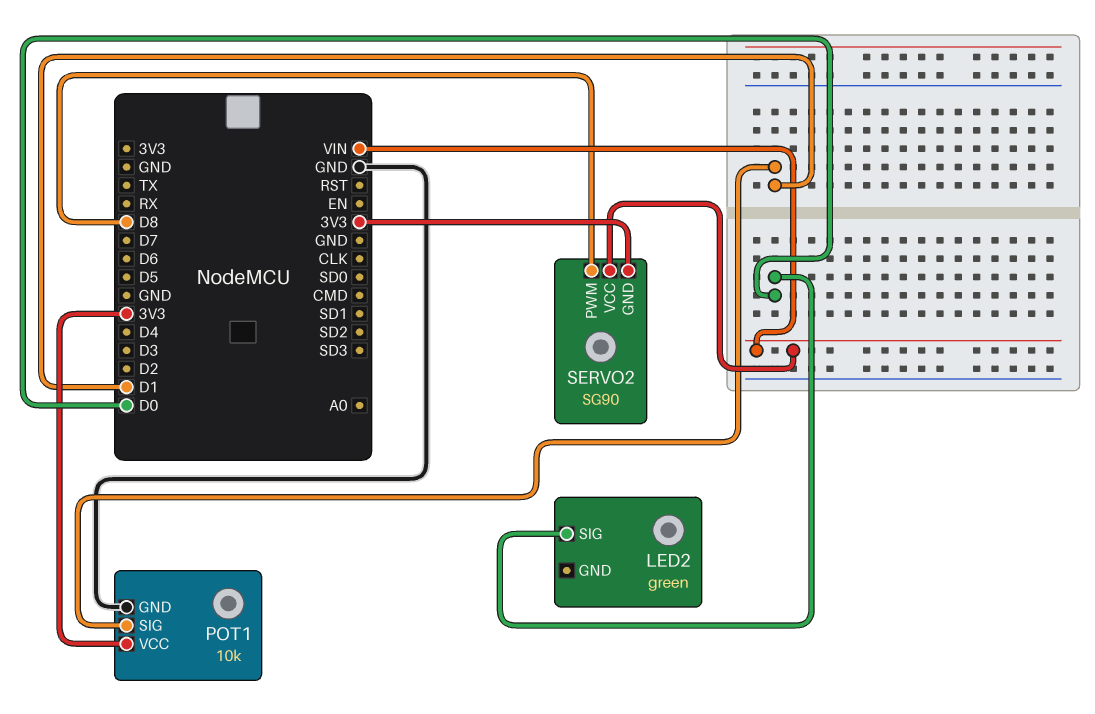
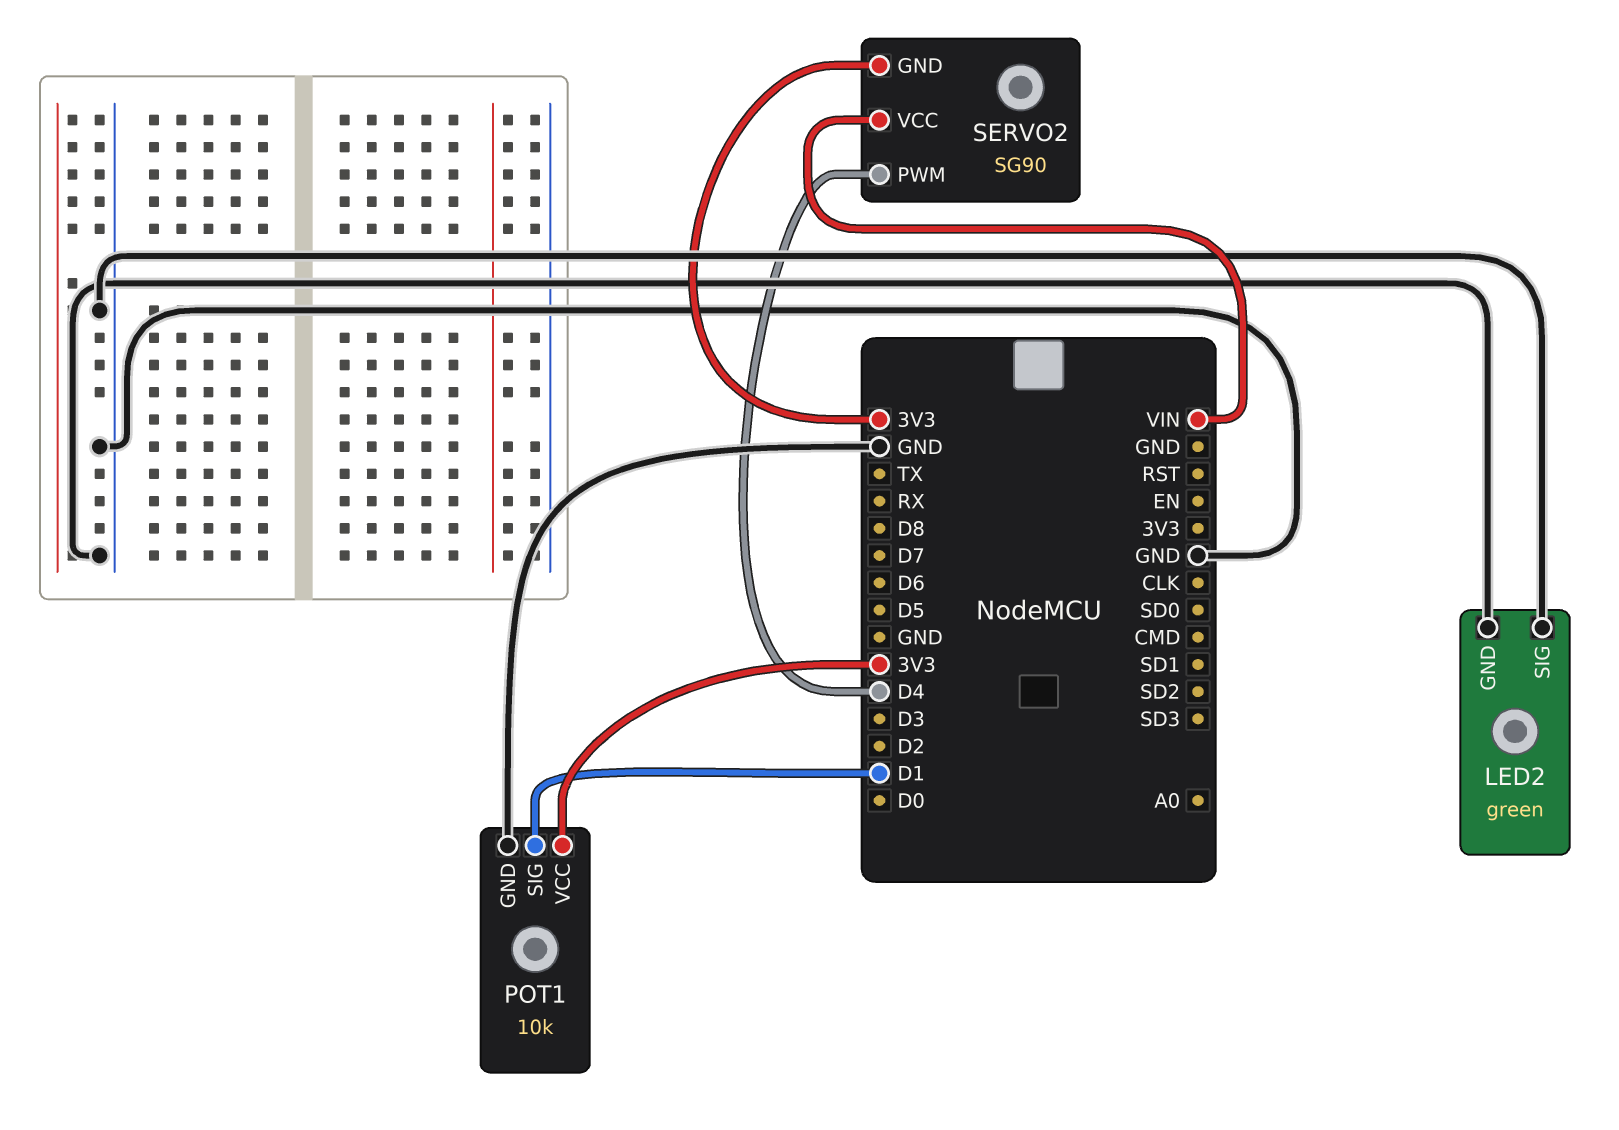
LED2 pin GND: none -> GND
LED2 pin SIG: D0 -> GND
SERVO2 pin PWM: D8 -> D4

